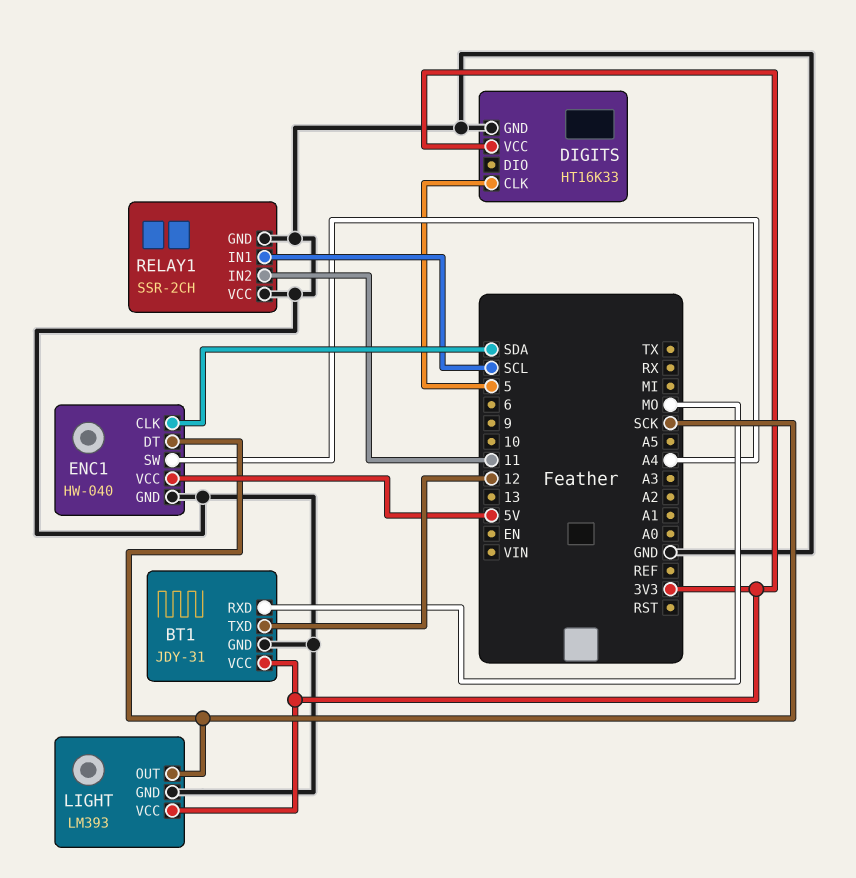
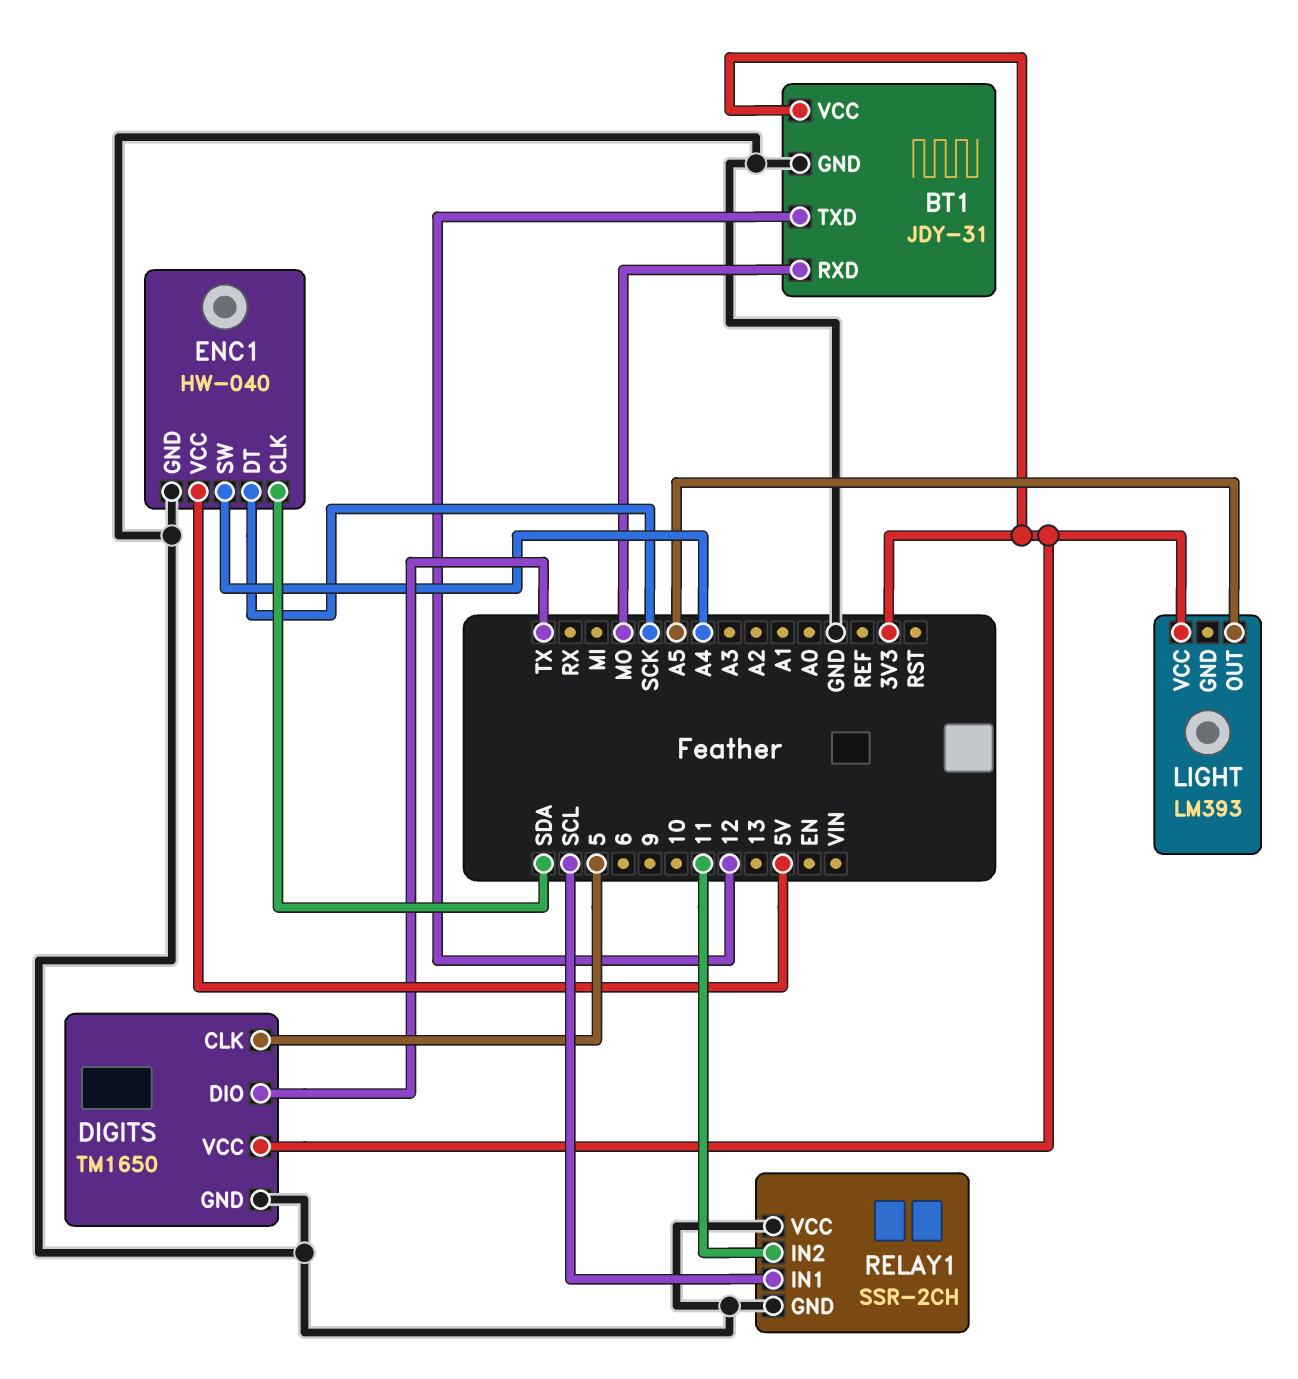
DIGITS: HT16K33 -> TM1650
DIGITS pin DIO: none -> TX
LIGHT pin GND: GND -> none
LIGHT pin OUT: SCK -> A5

